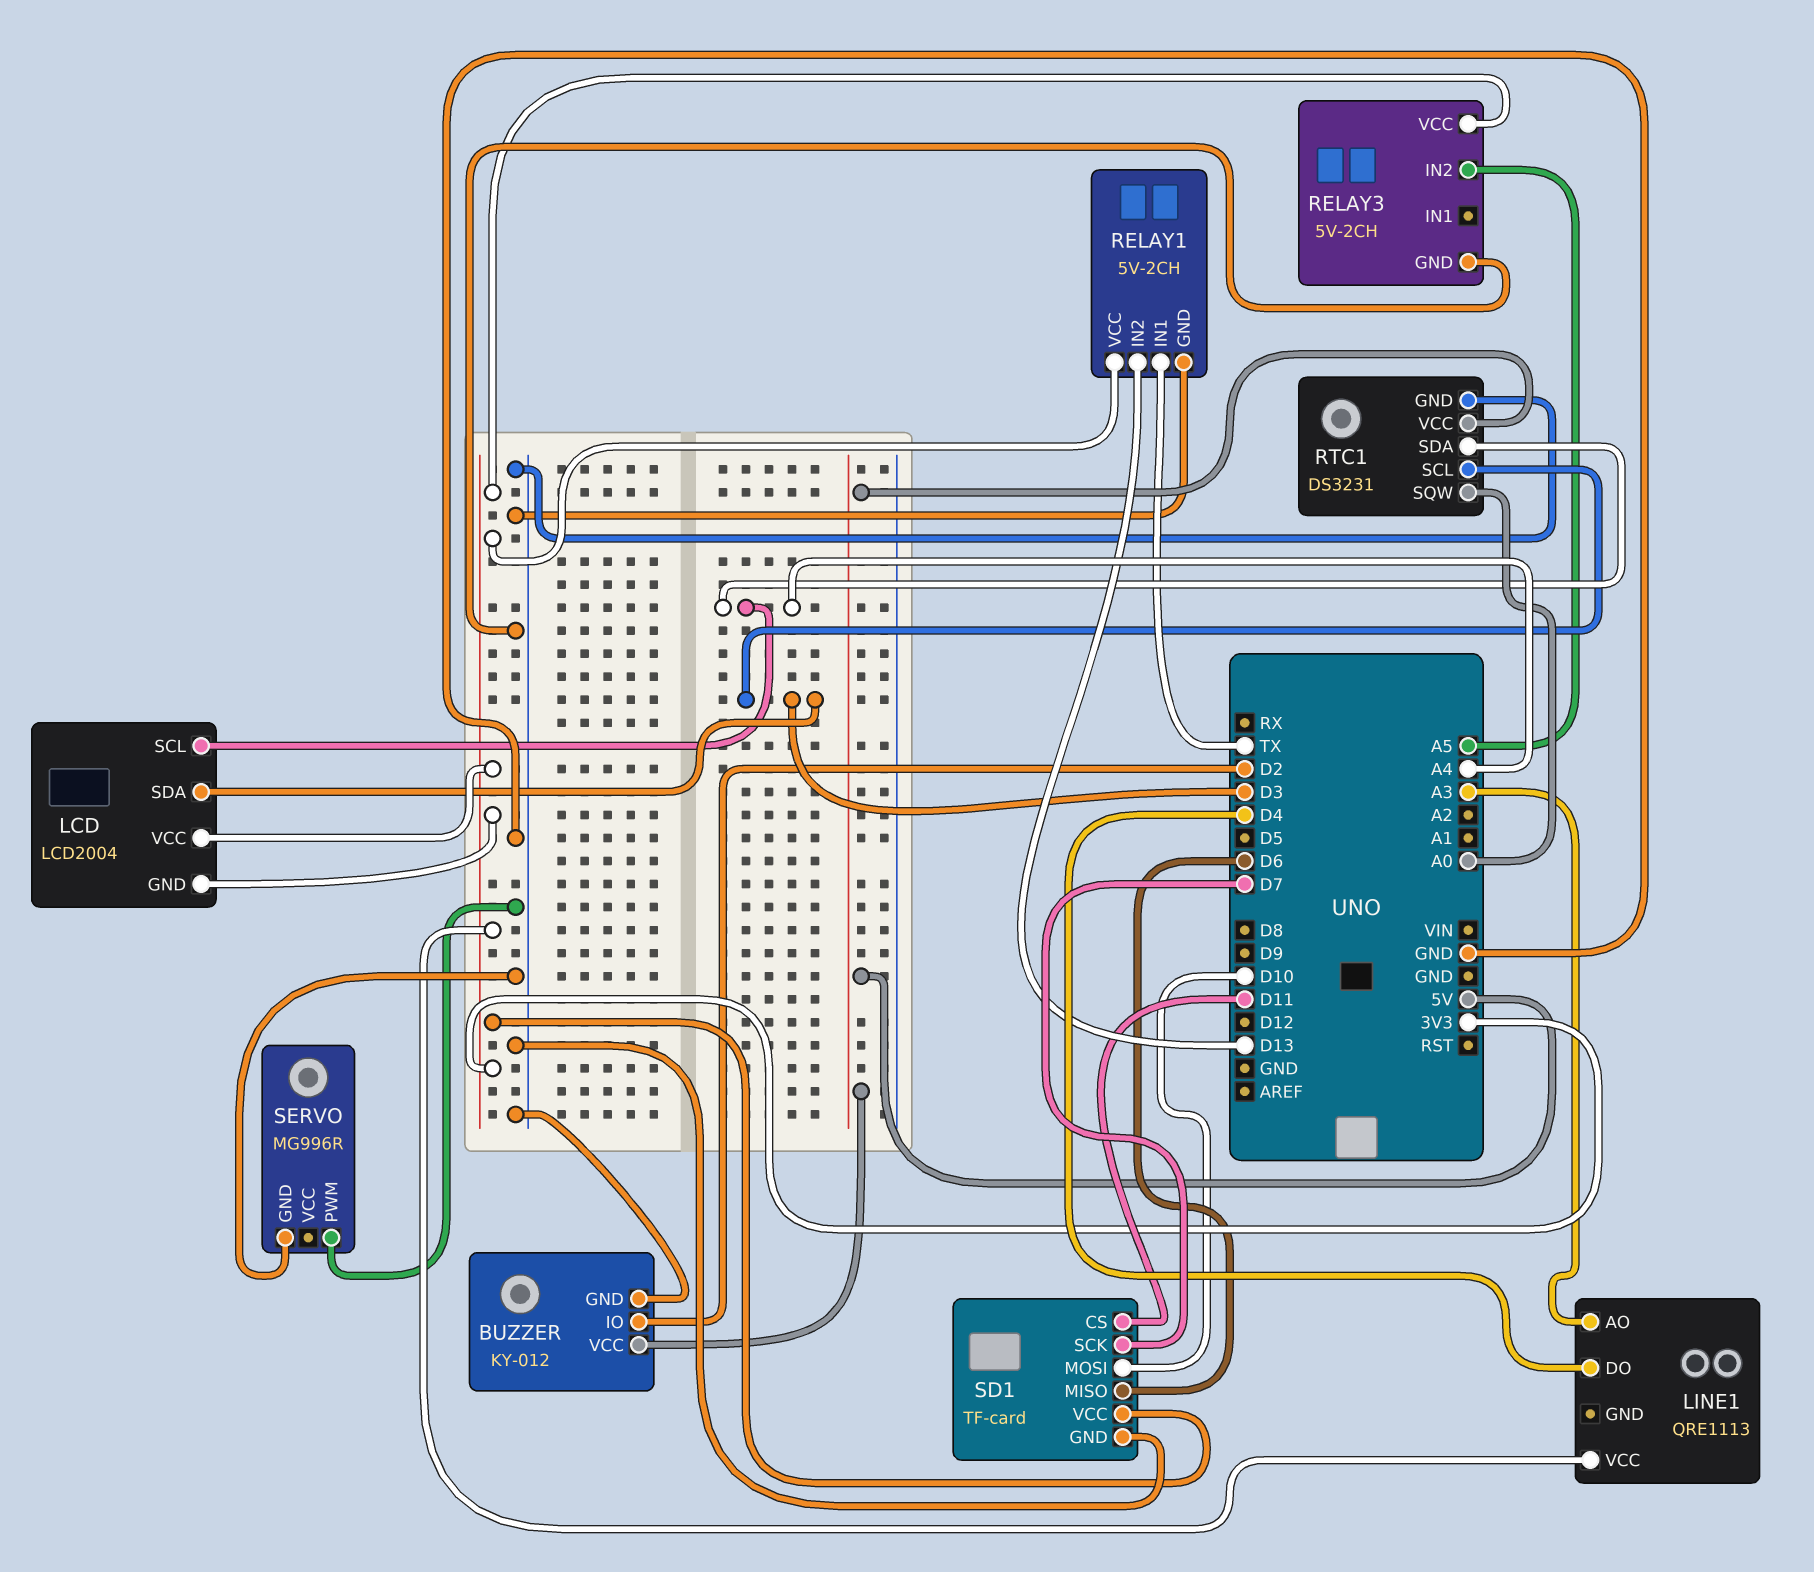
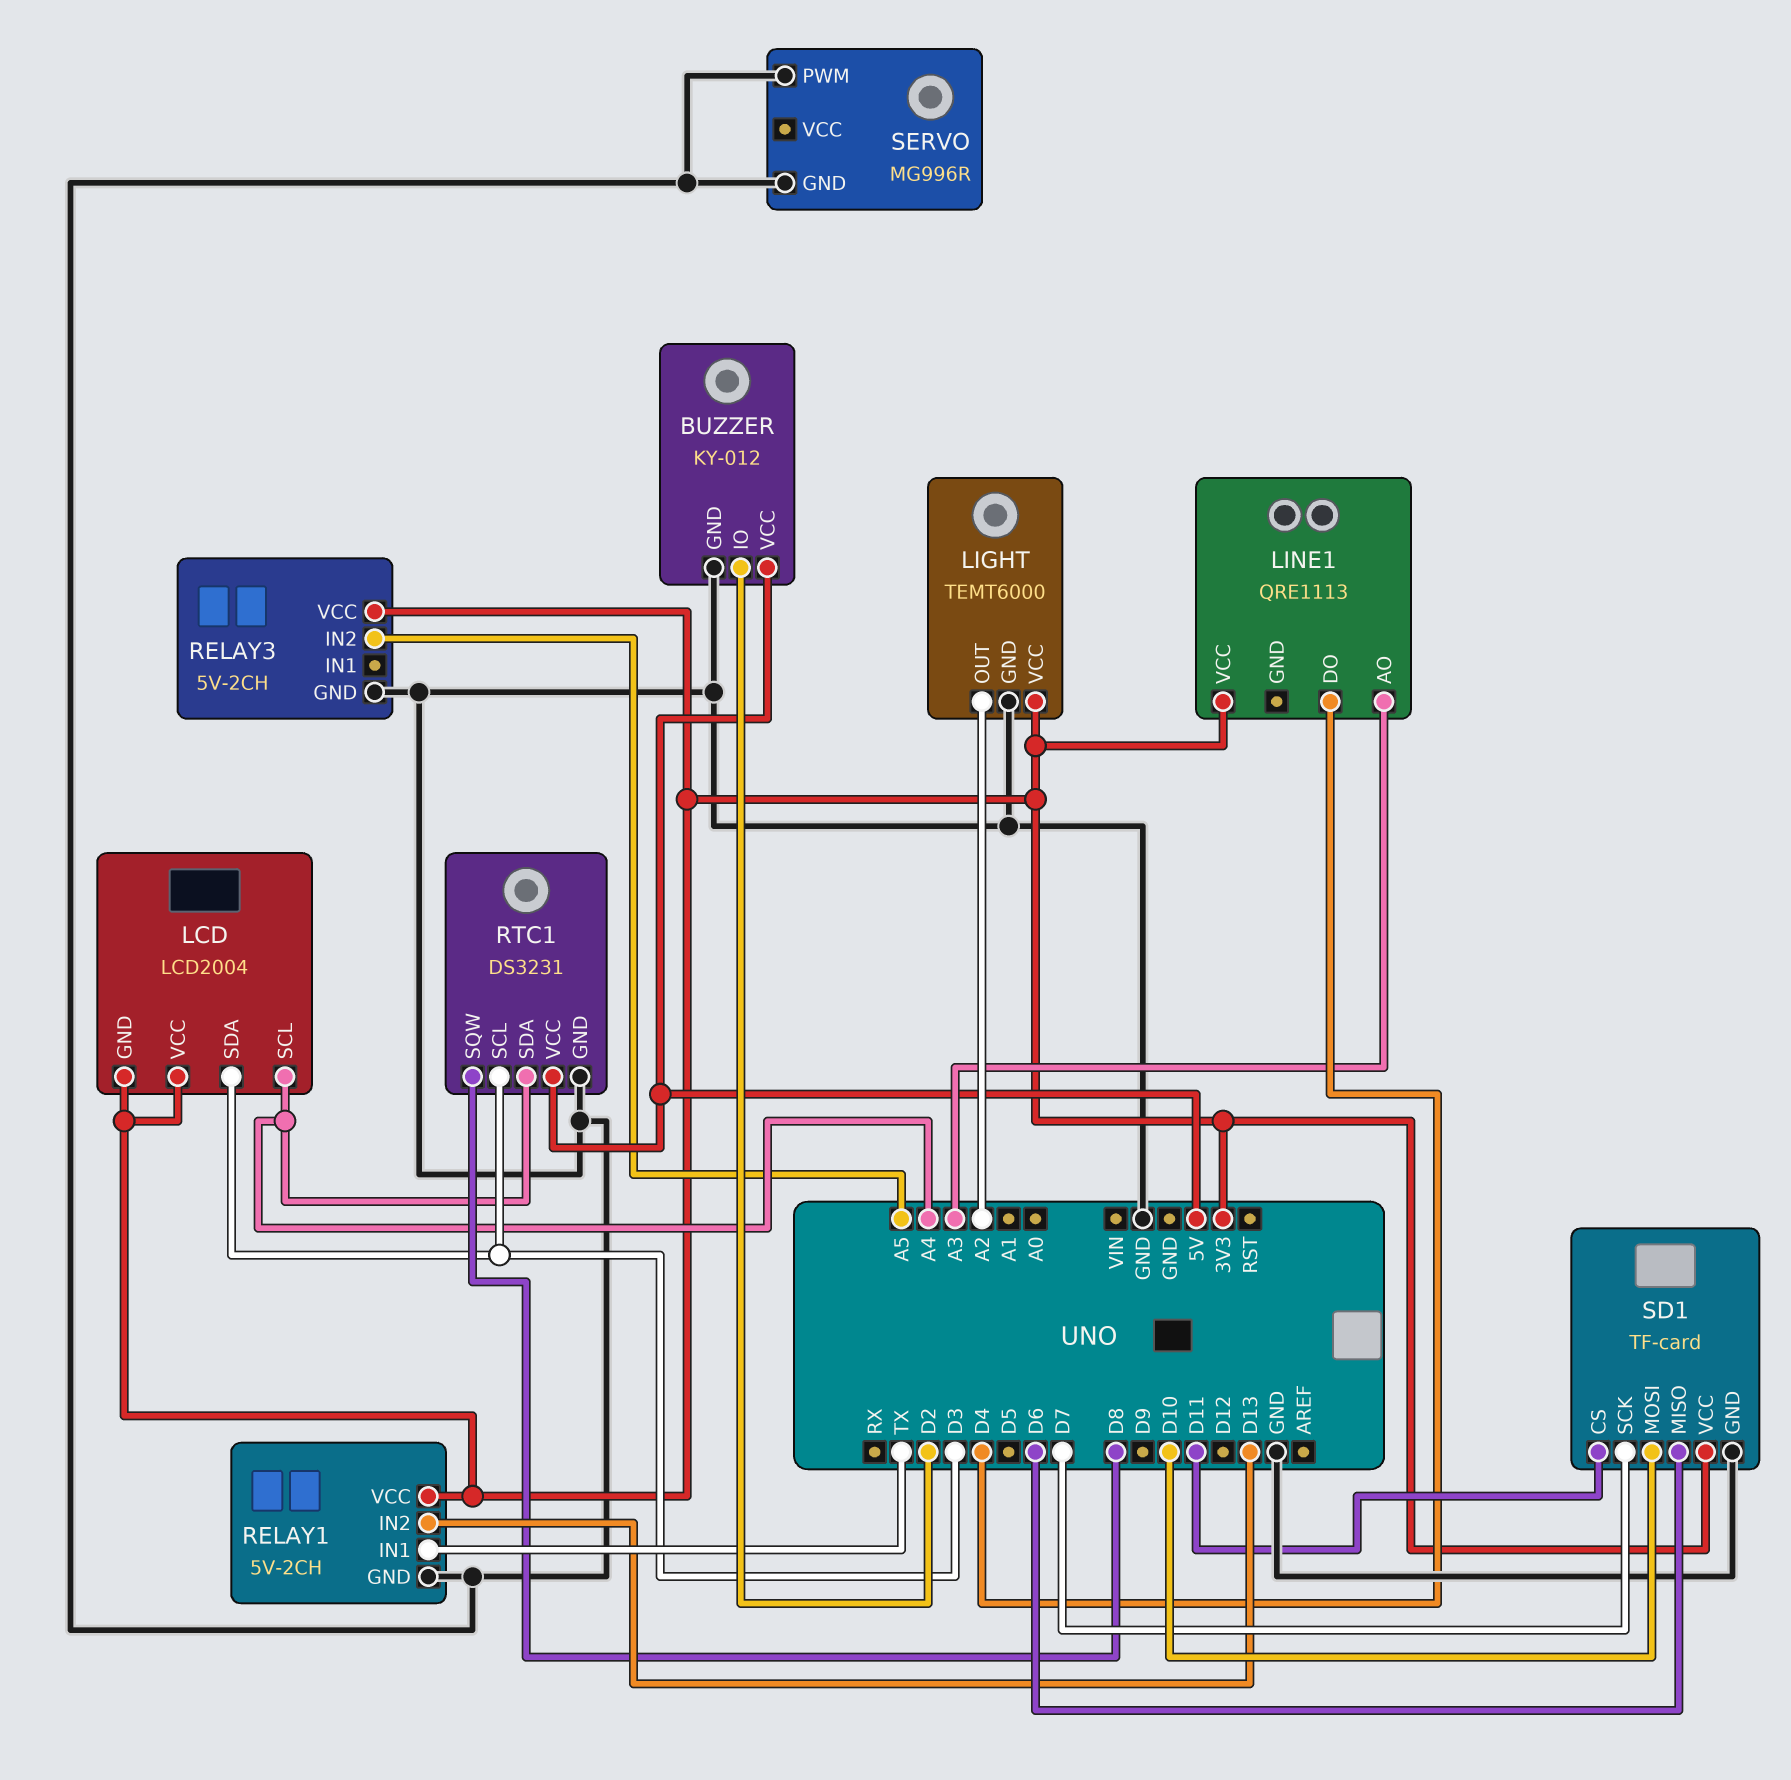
LIGHT: none -> TEMT6000
LIGHT pin GND: none -> GND
LIGHT pin OUT: none -> A2
LIGHT pin VCC: none -> 3V3
RTC1 pin SQW: A0 -> D8

